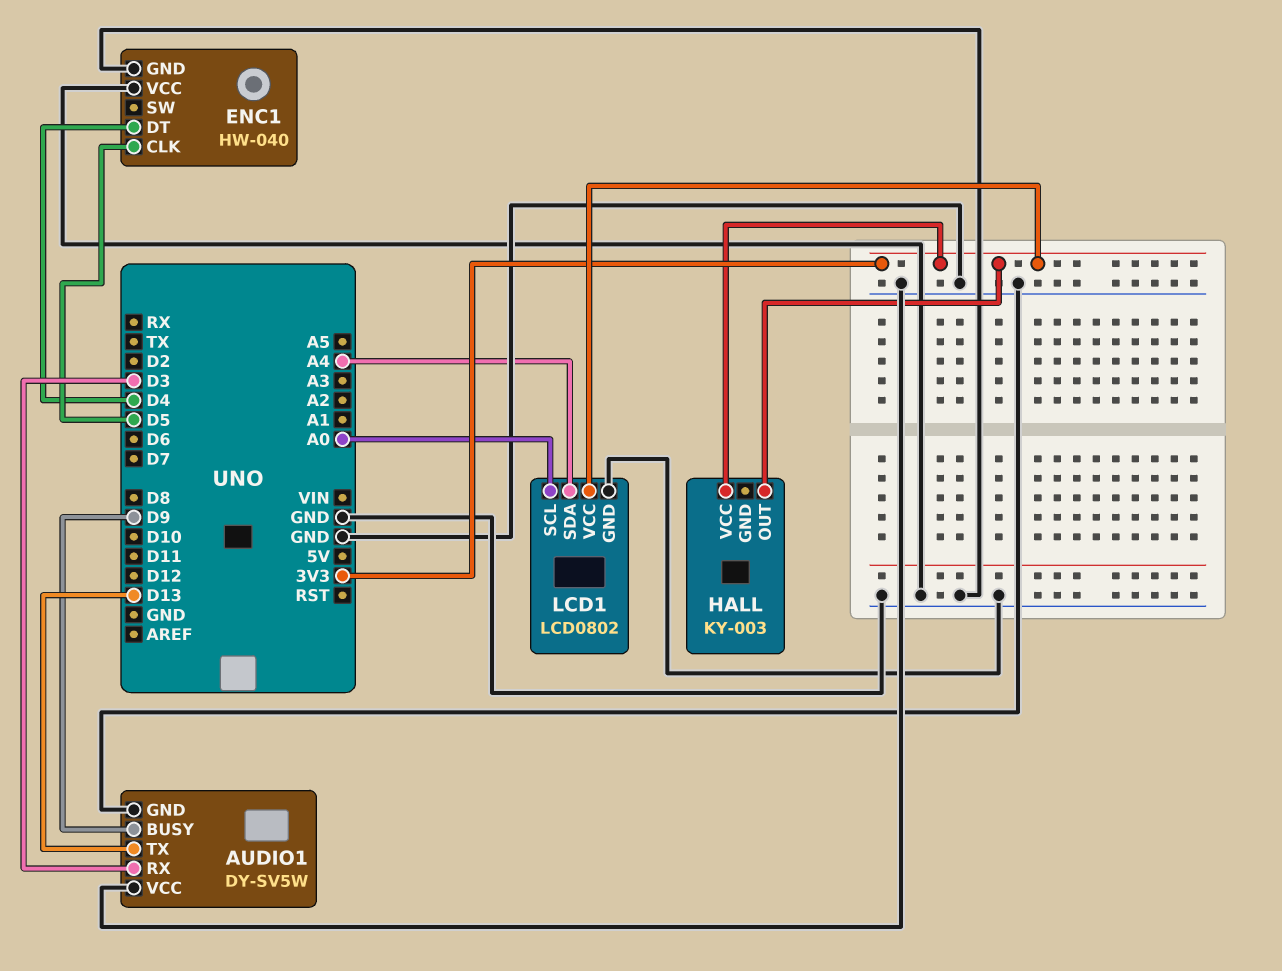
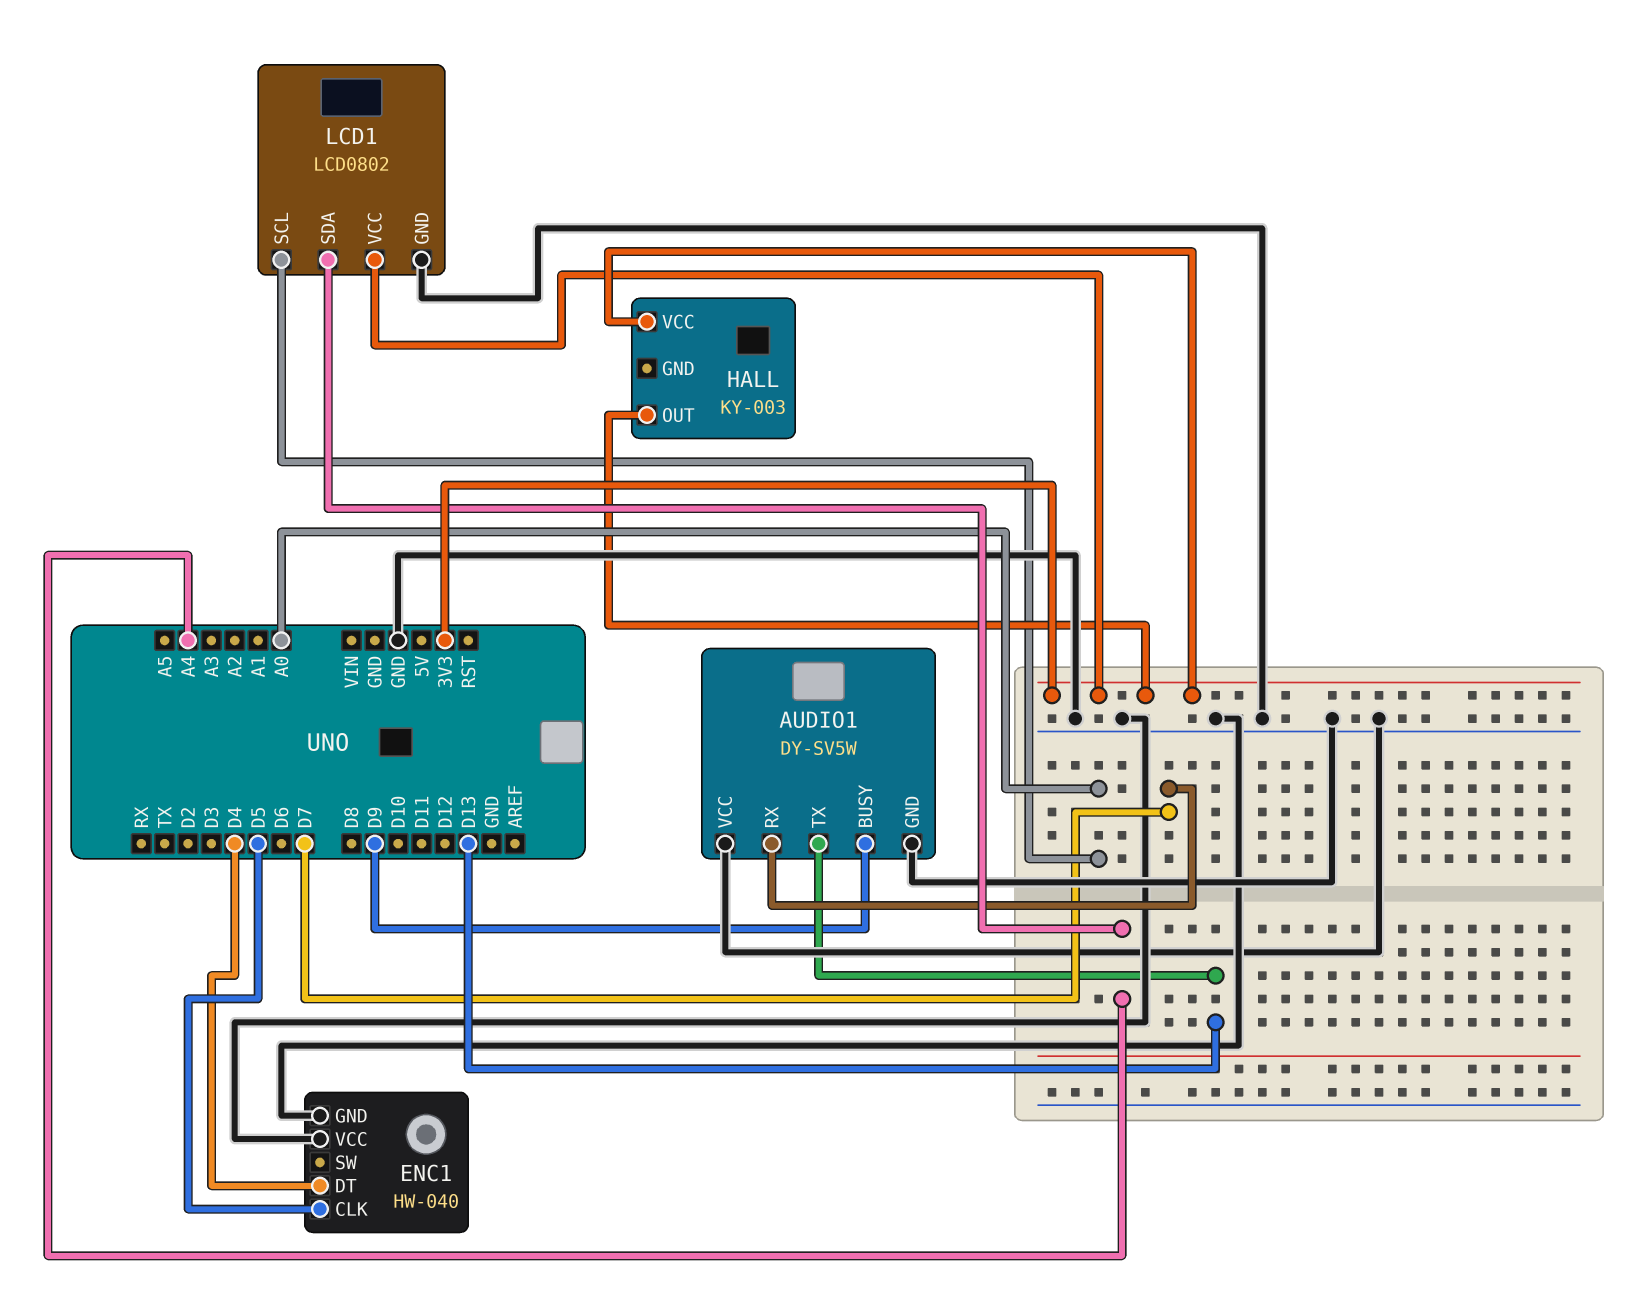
AUDIO1 pin RX: D3 -> D7

